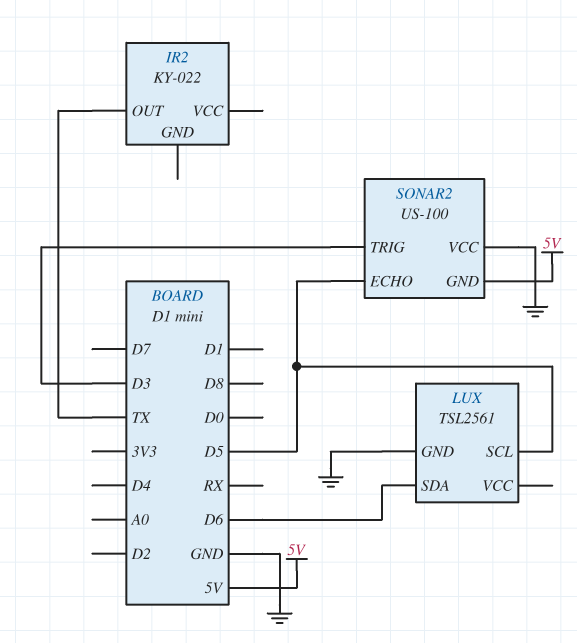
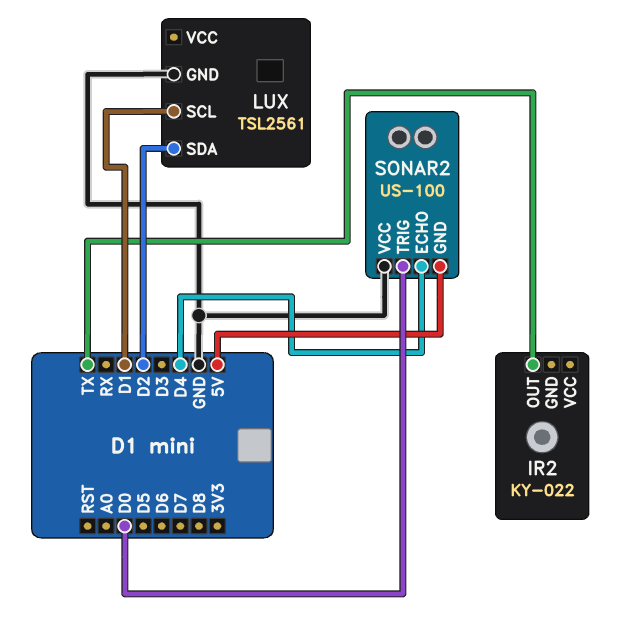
LUX pin SCL: D5 -> D1
LUX pin SDA: D6 -> D2
SONAR2 pin ECHO: D5 -> D4
SONAR2 pin TRIG: D3 -> D0

